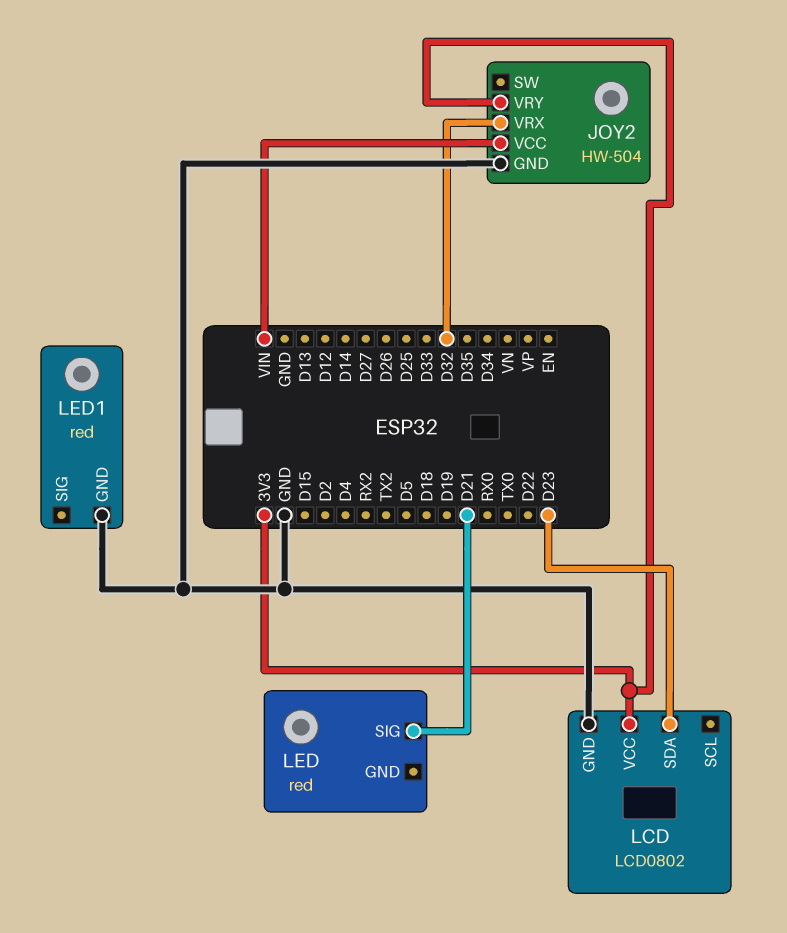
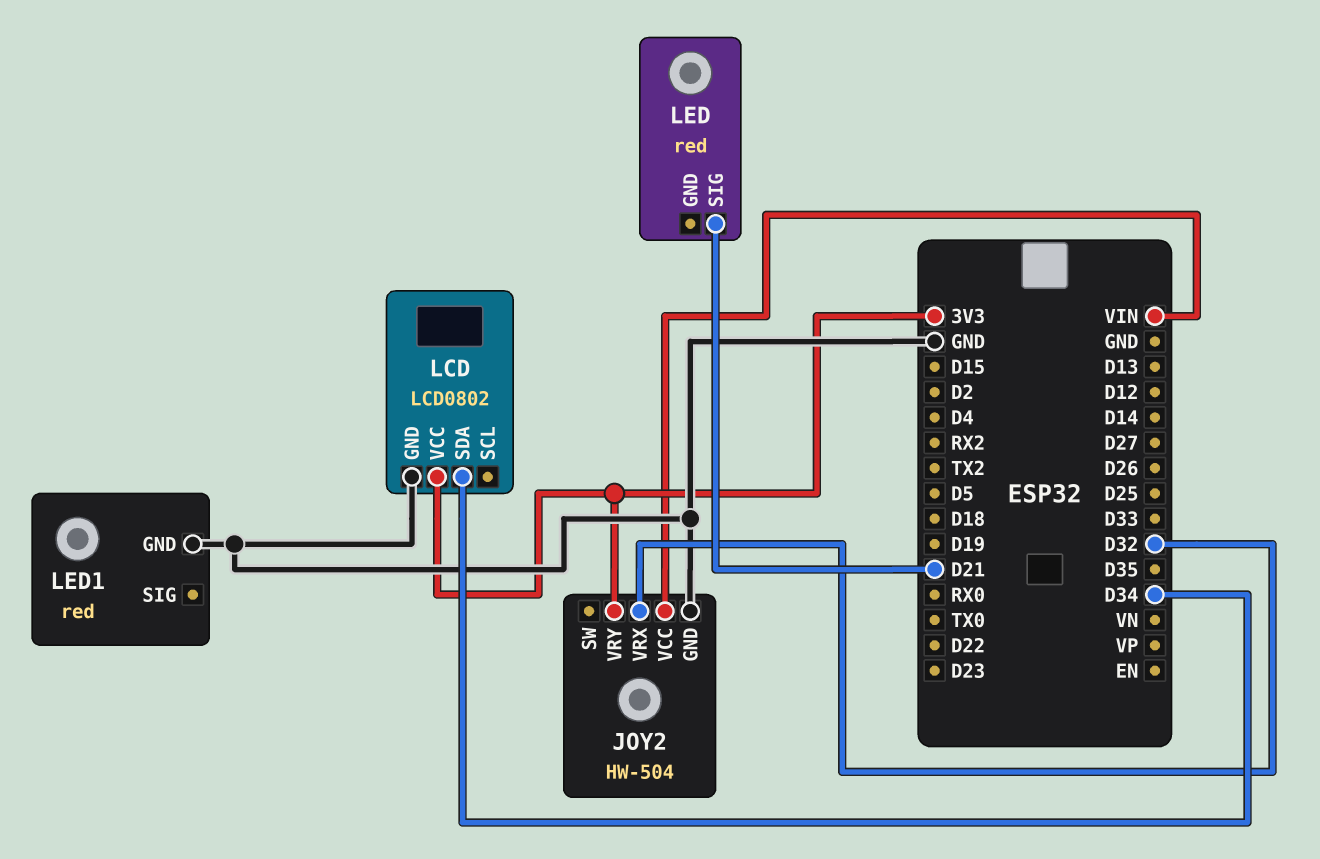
LCD pin SDA: D23 -> D34

